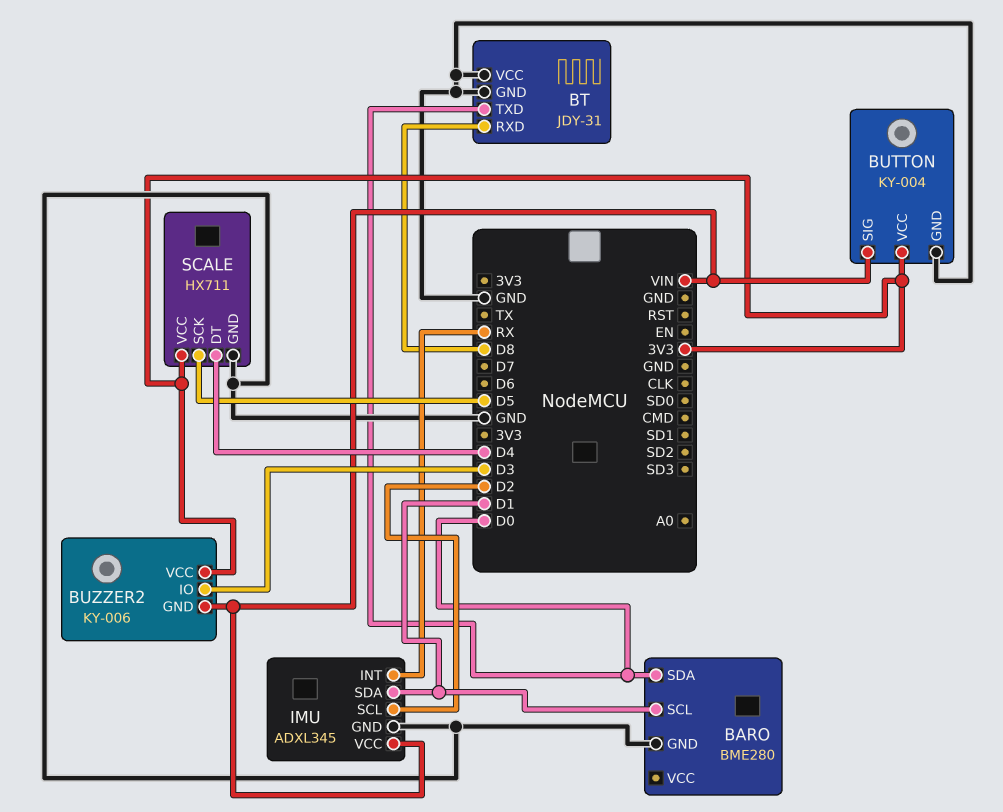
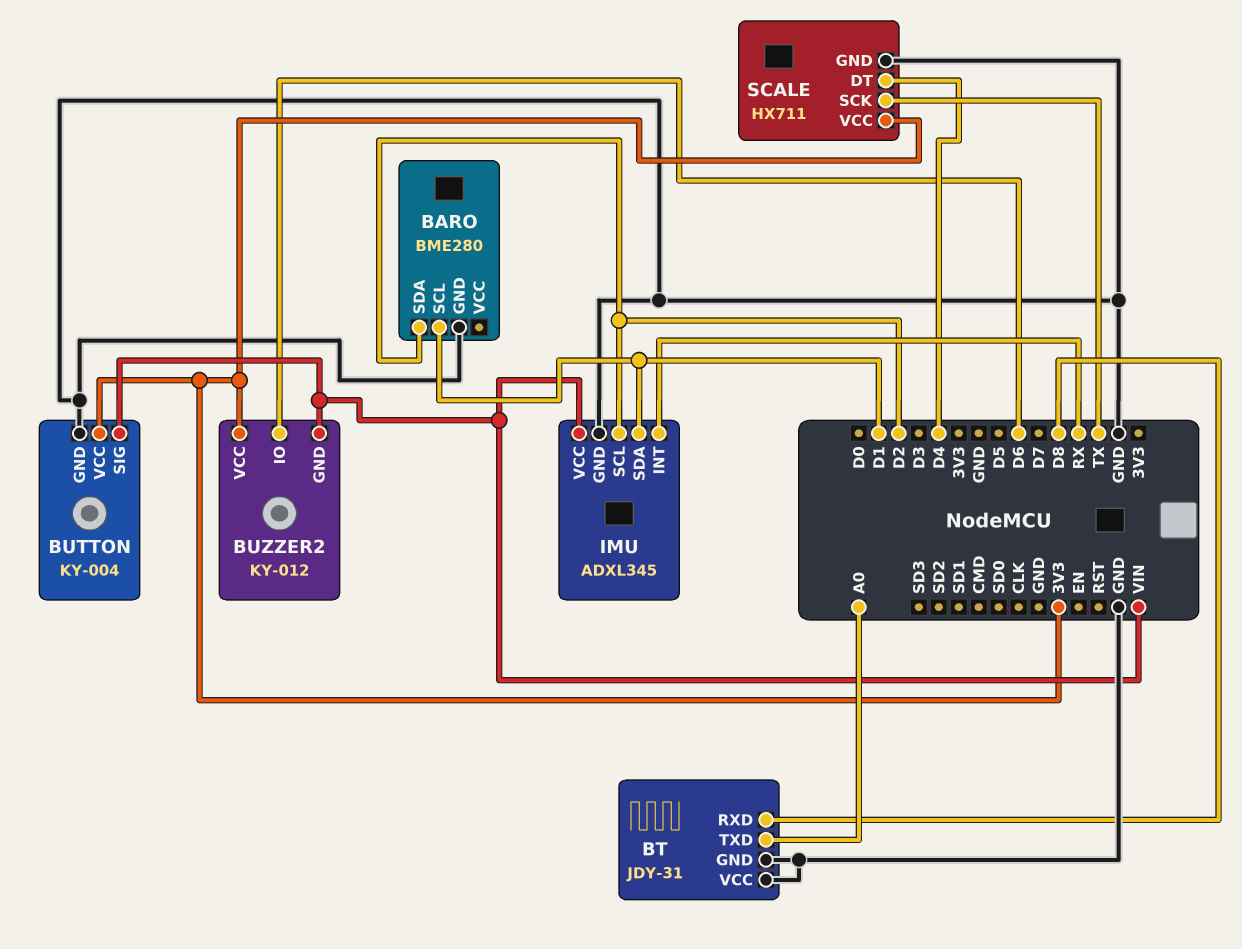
BARO pin SDA: D0 -> D2
BT pin TXD: D0 -> A0
BUZZER2: KY-006 -> KY-012
BUZZER2 pin IO: D3 -> D6
SCALE pin SCK: D5 -> TX

